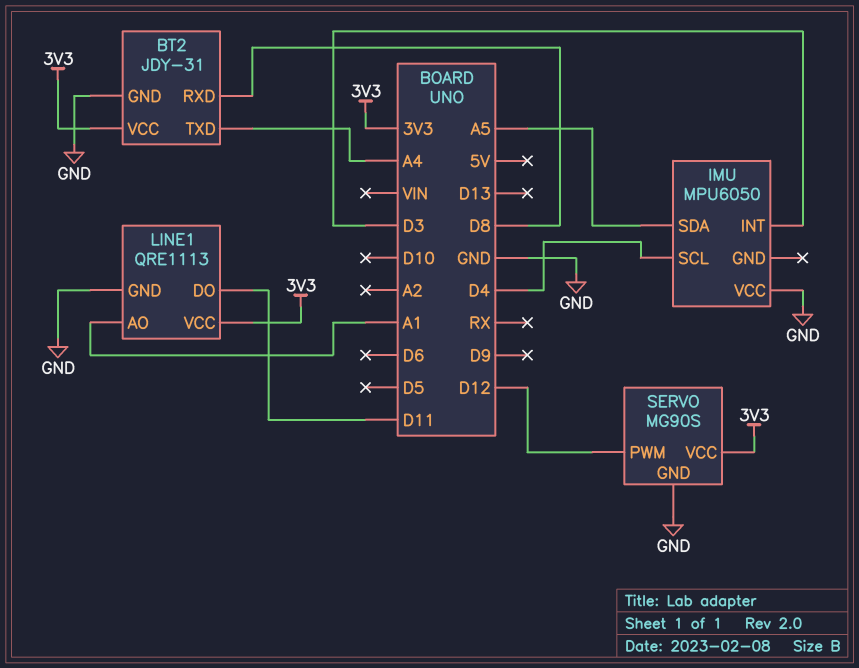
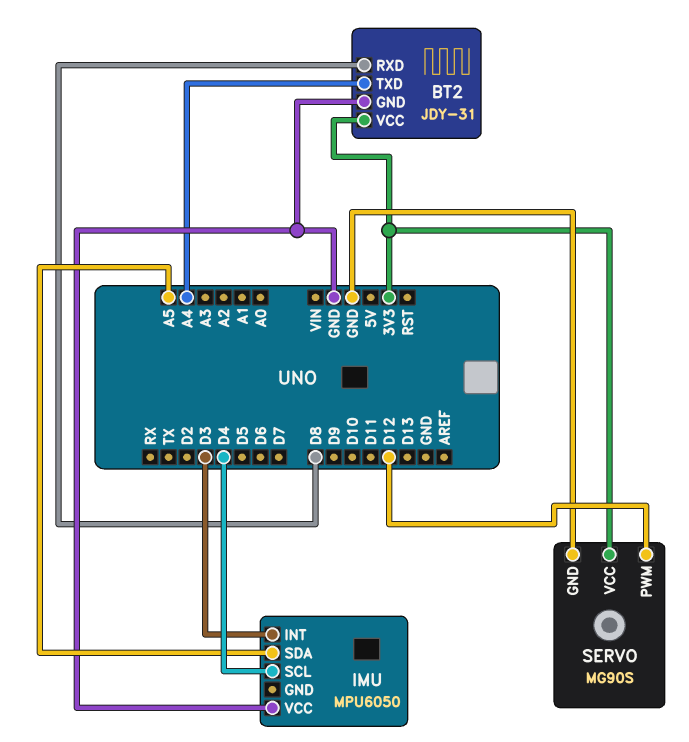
LINE1: QRE1113 -> none
LINE1 pin AO: A1 -> none
LINE1 pin DO: D11 -> none
LINE1 pin GND: GND -> none
LINE1 pin VCC: 3V3 -> none

